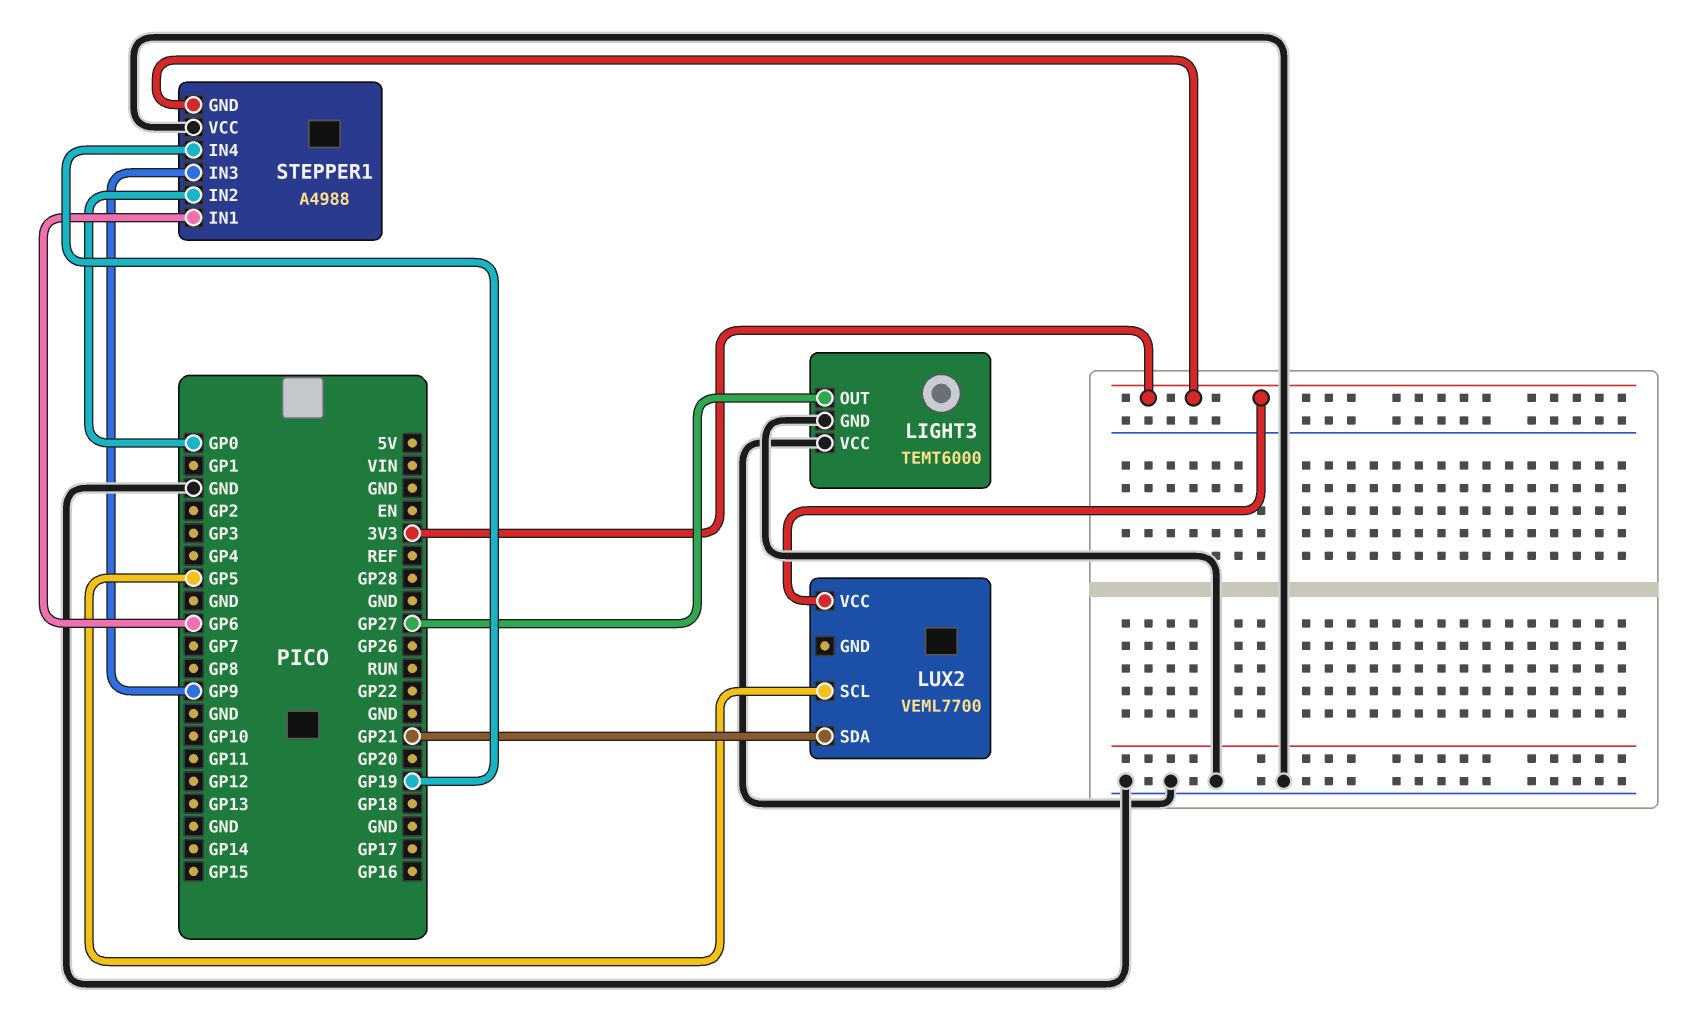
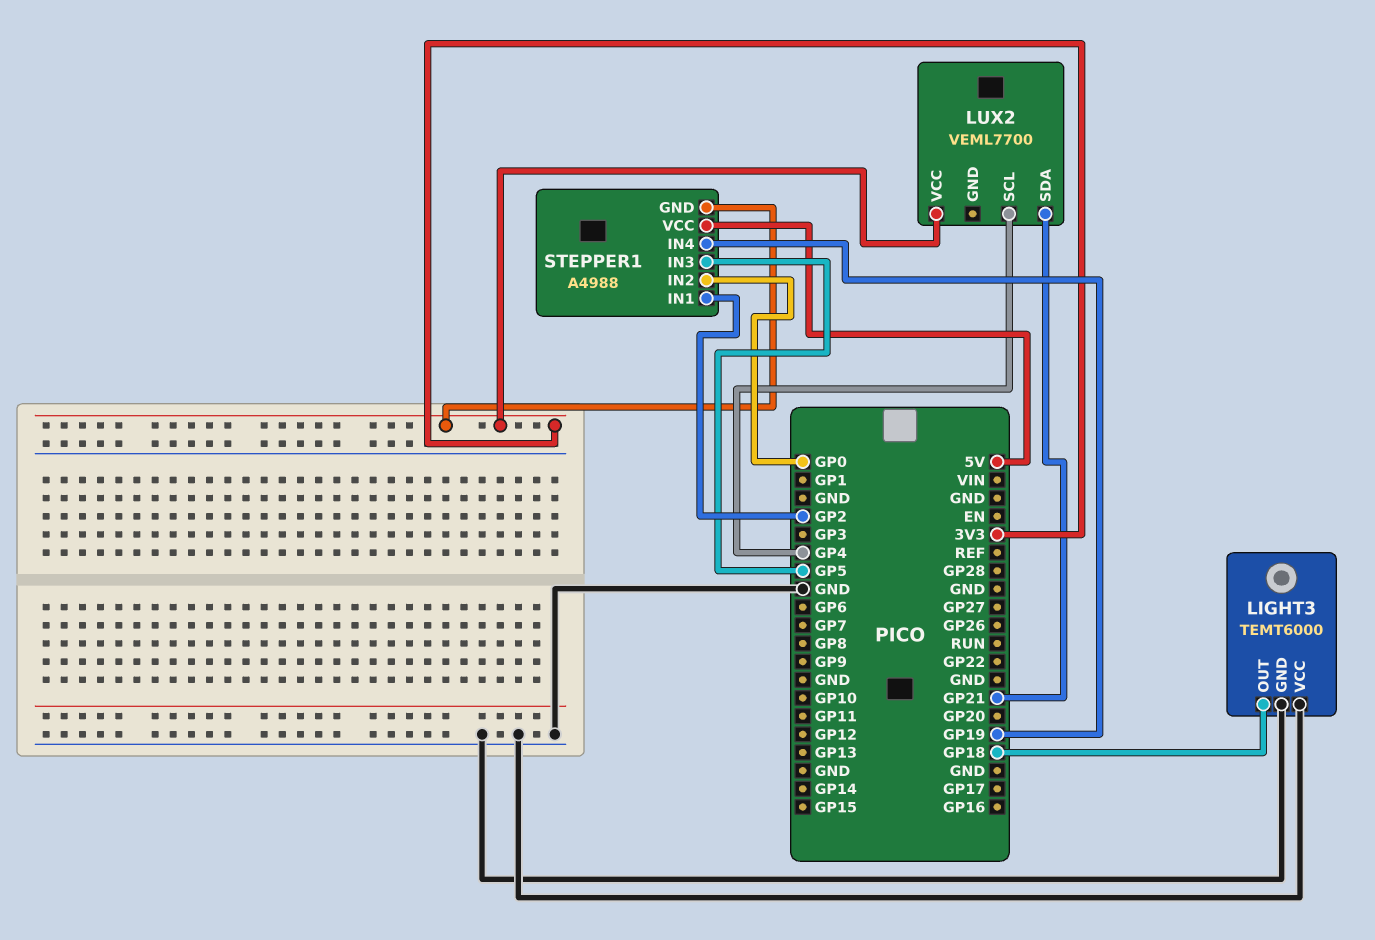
LIGHT3 pin OUT: GP27 -> GP18
LUX2 pin SCL: GP5 -> GP4
STEPPER1 pin IN1: GP6 -> GP2
STEPPER1 pin IN3: GP9 -> GP5
STEPPER1 pin VCC: GND -> 5V

